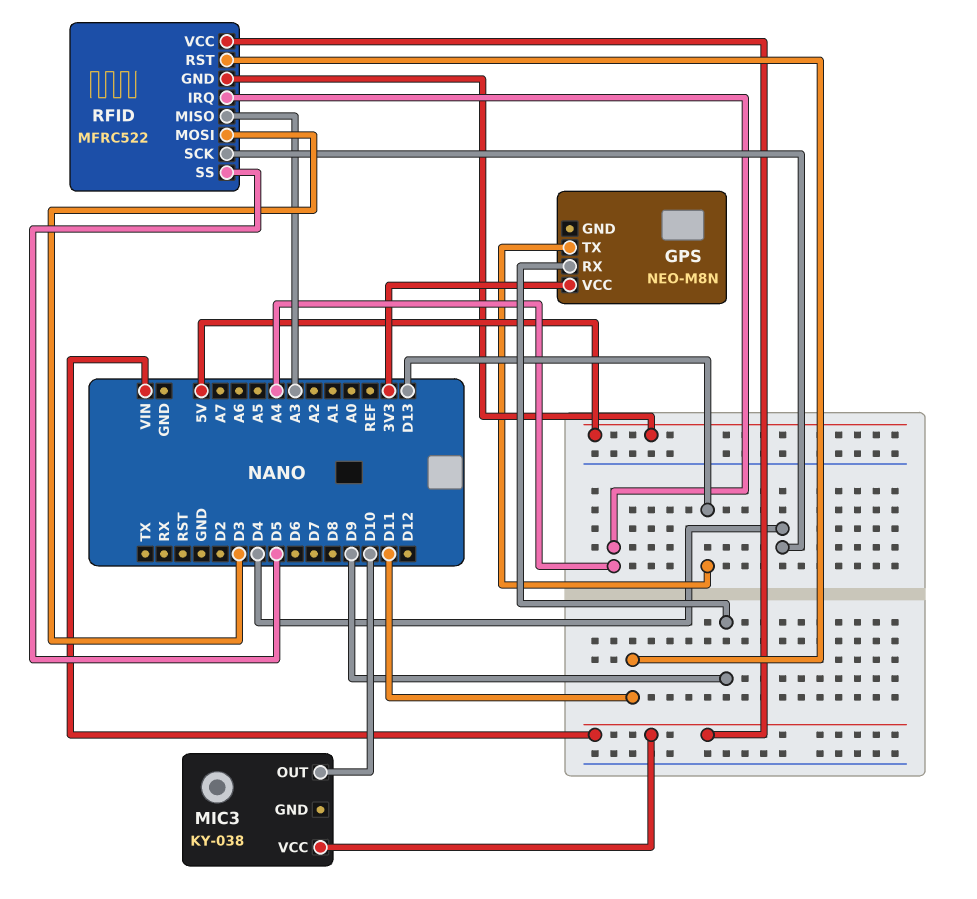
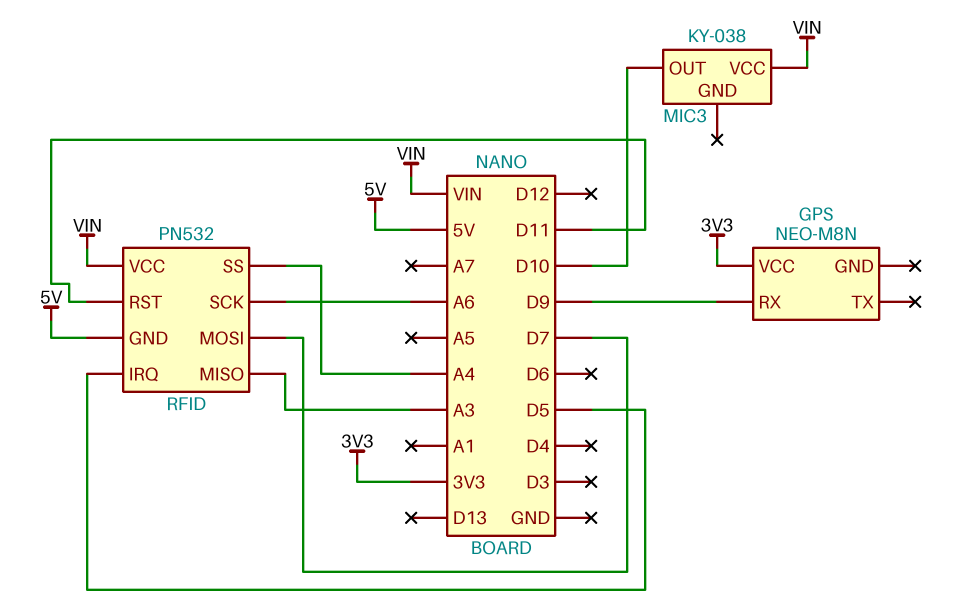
GPS pin TX: D13 -> none
RFID: MFRC522 -> PN532
RFID pin IRQ: A4 -> D5
RFID pin MOSI: D3 -> D7
RFID pin SCK: D4 -> A6
RFID pin SS: D5 -> A4

